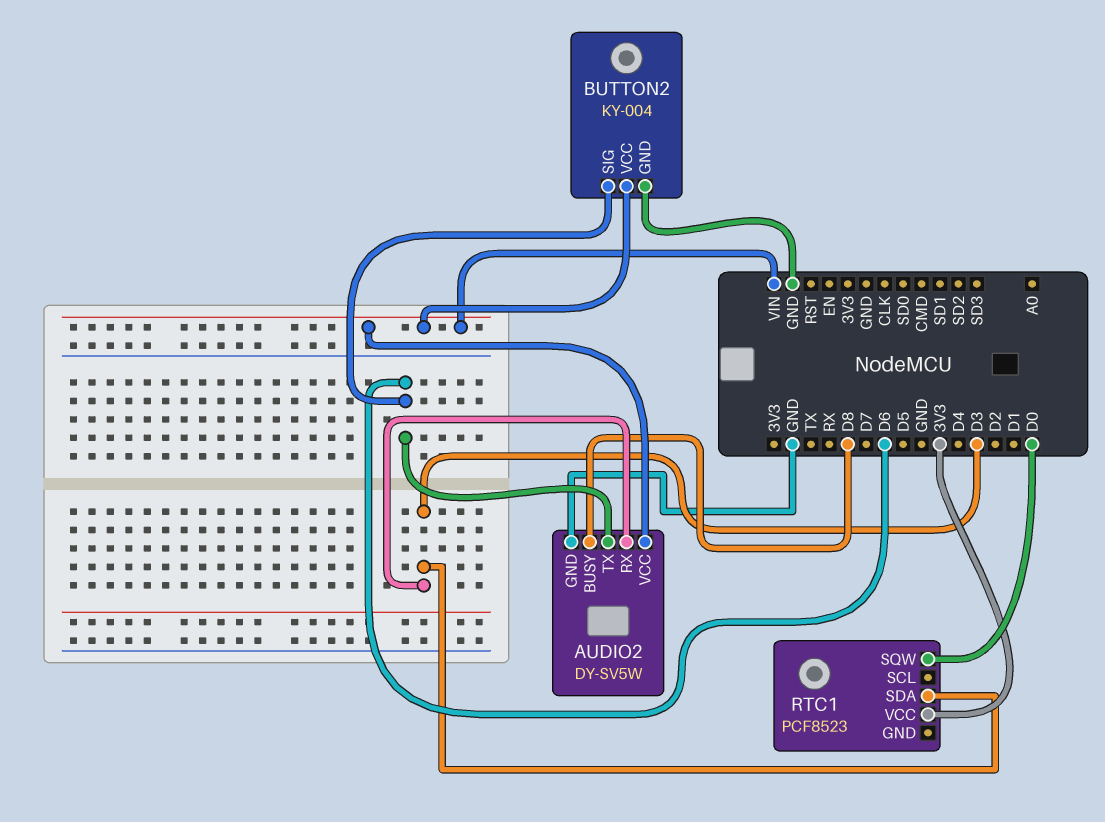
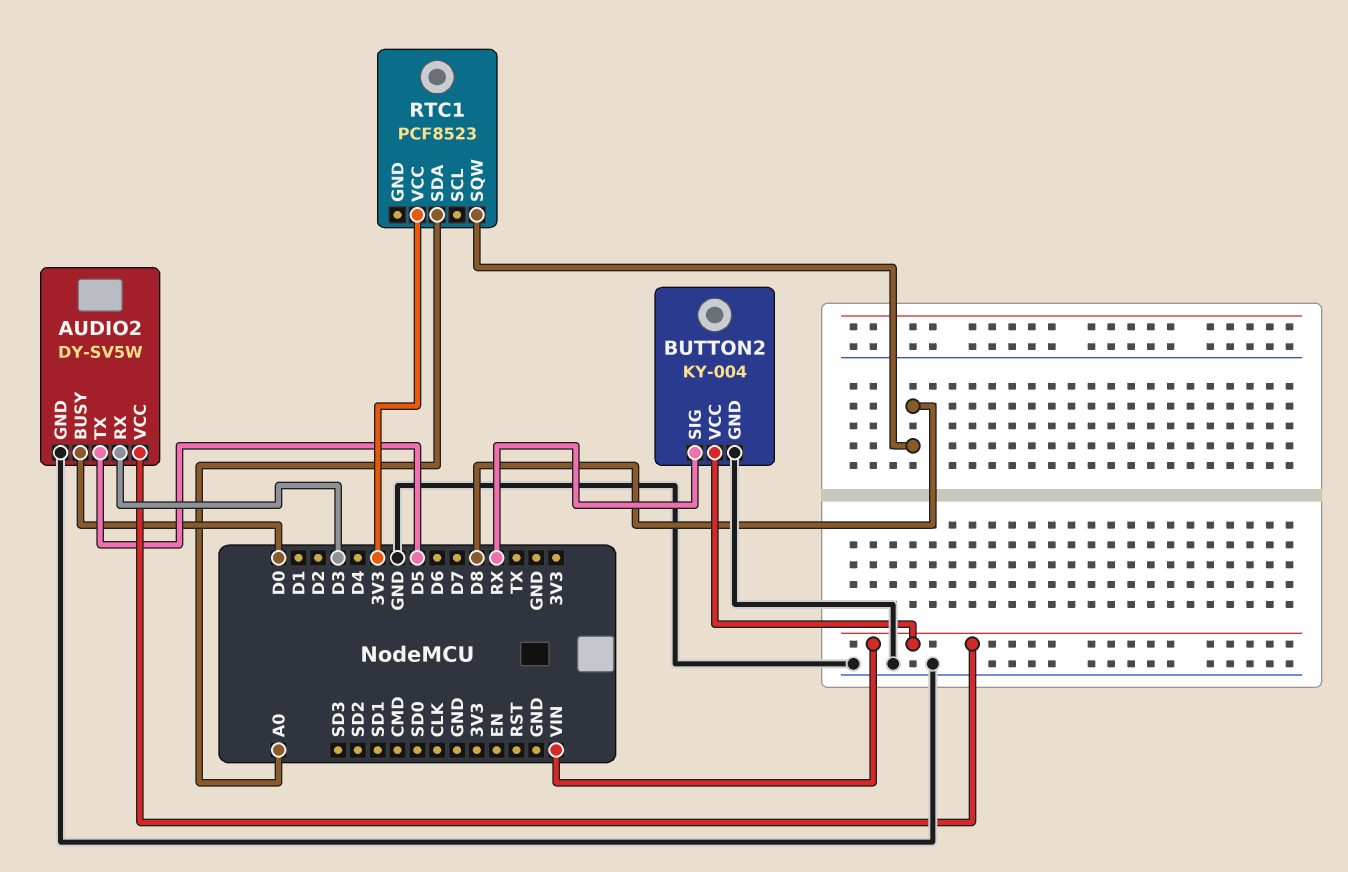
AUDIO2 pin BUSY: D8 -> D0
AUDIO2 pin TX: D6 -> D5
BUTTON2 pin SIG: D6 -> RX
RTC1 pin SDA: D3 -> A0
RTC1 pin SQW: D0 -> D8

